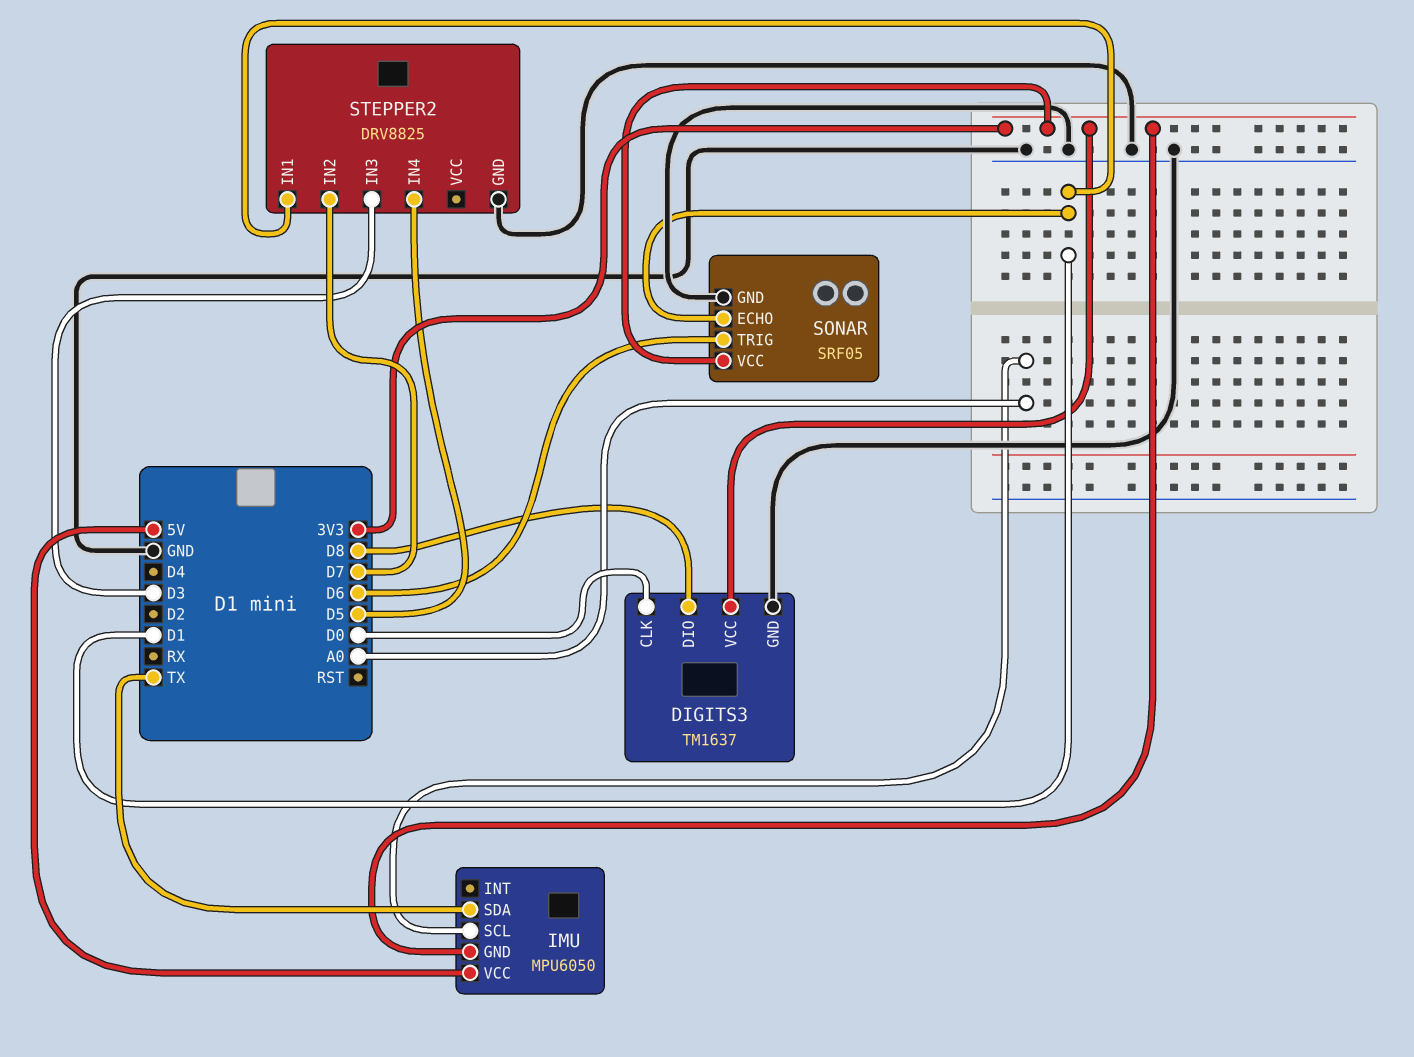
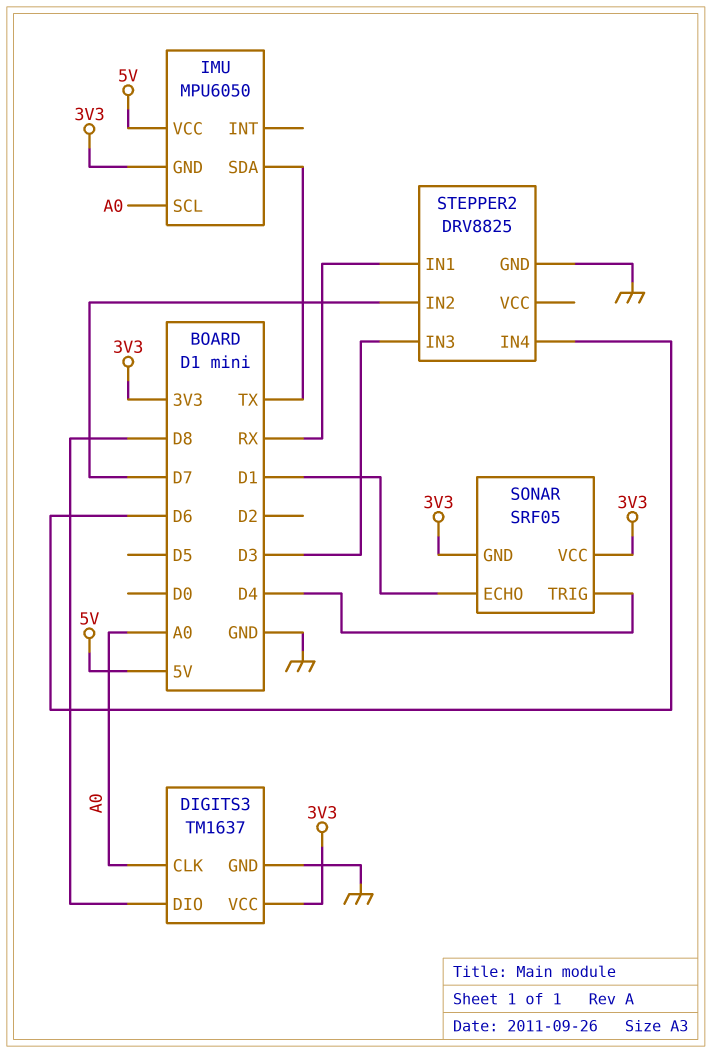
DIGITS3 pin CLK: D0 -> A0
SONAR pin GND: GND -> 3V3
SONAR pin TRIG: D6 -> D4
STEPPER2 pin IN1: D1 -> RX
STEPPER2 pin IN4: D5 -> D6

